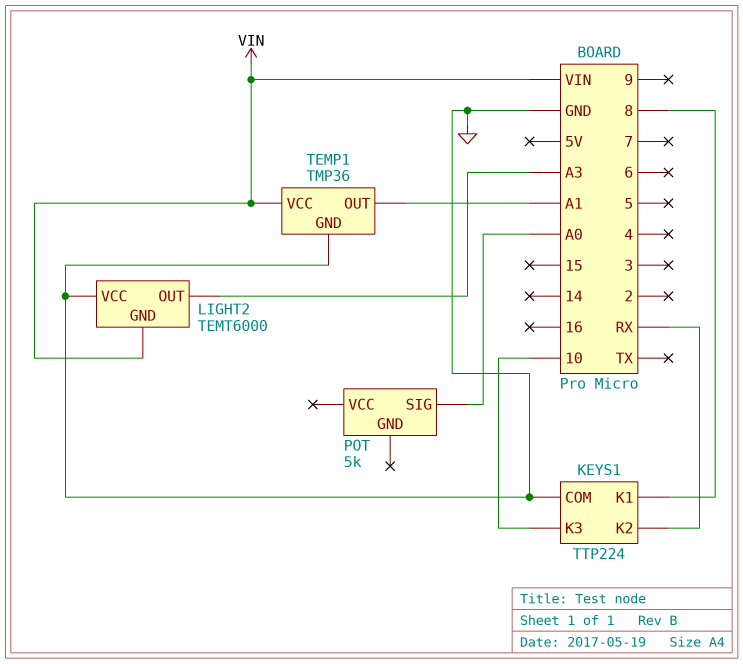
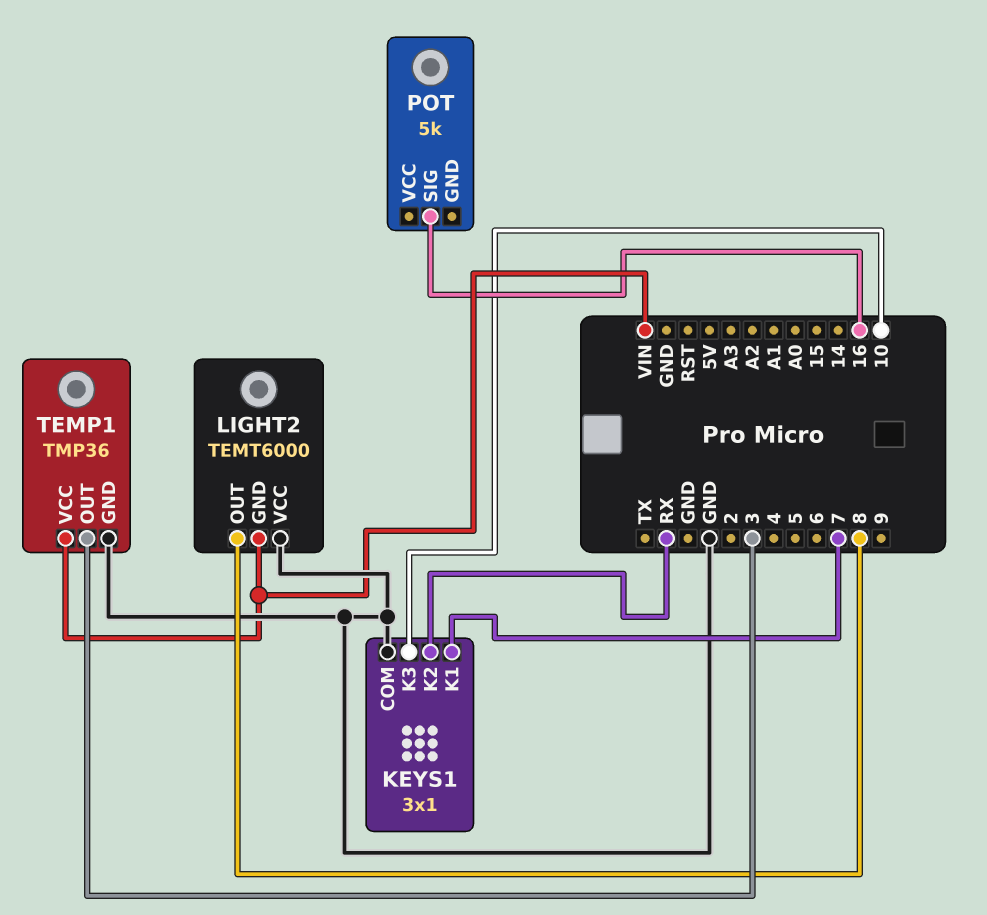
KEYS1: TTP224 -> 3x1
KEYS1 pin K1: 8 -> 7
LIGHT2 pin OUT: A3 -> 8
POT pin SIG: A0 -> 16
TEMP1 pin OUT: A1 -> 3

